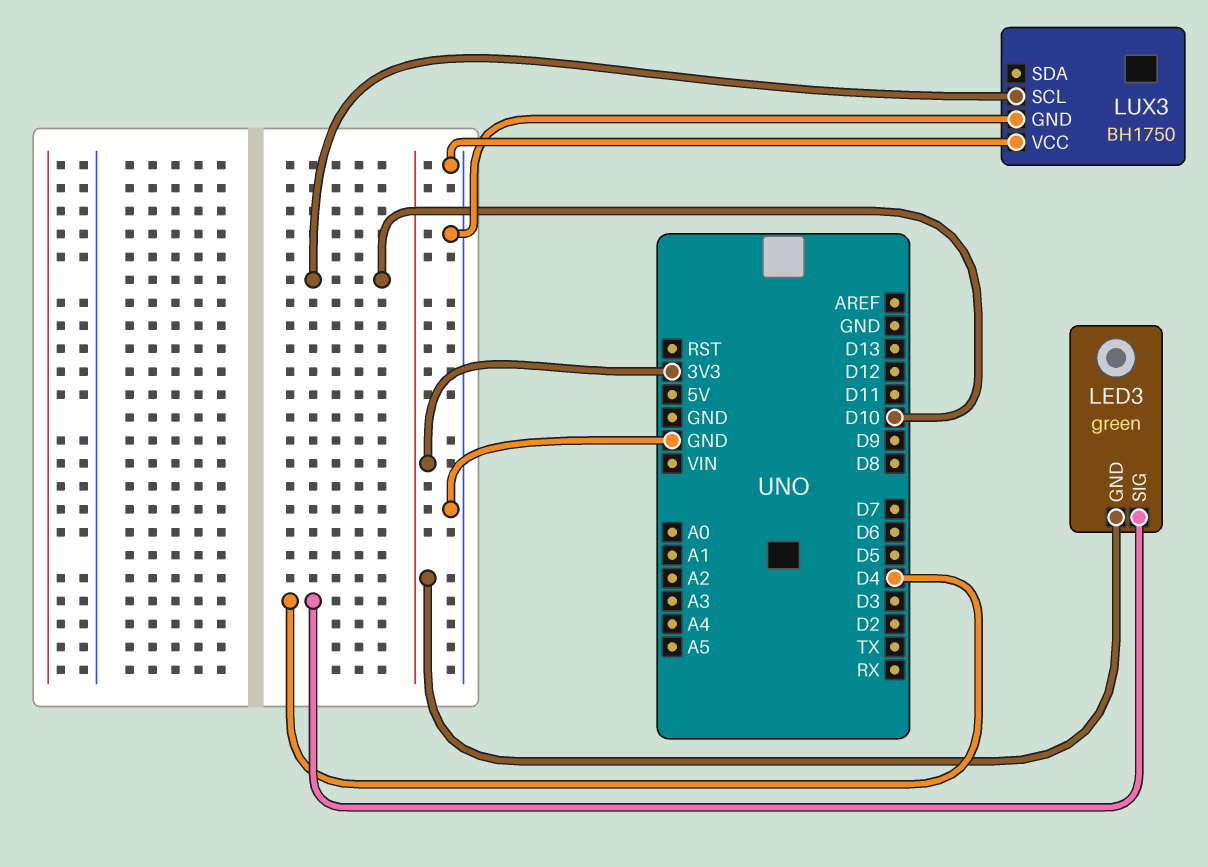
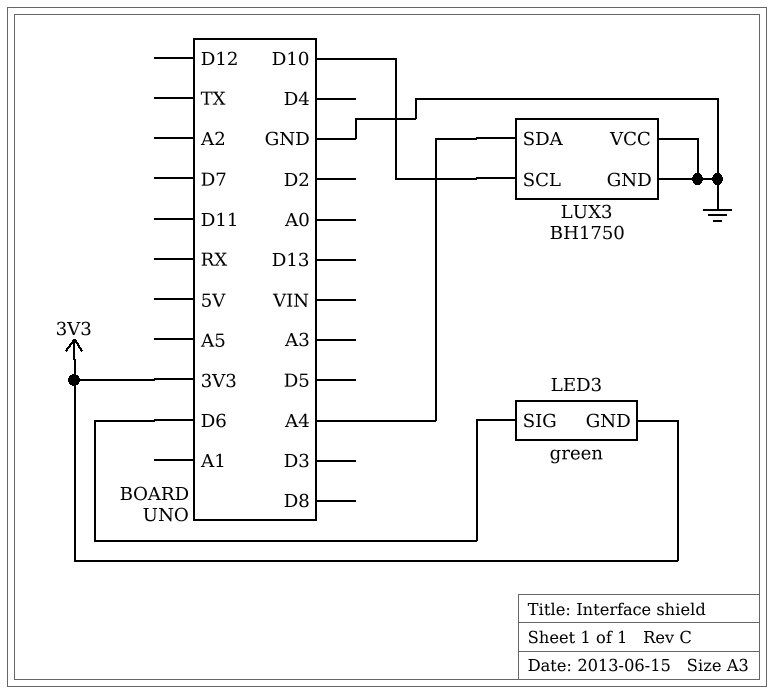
LED3 pin SIG: D4 -> D6
LUX3 pin SDA: none -> A4

